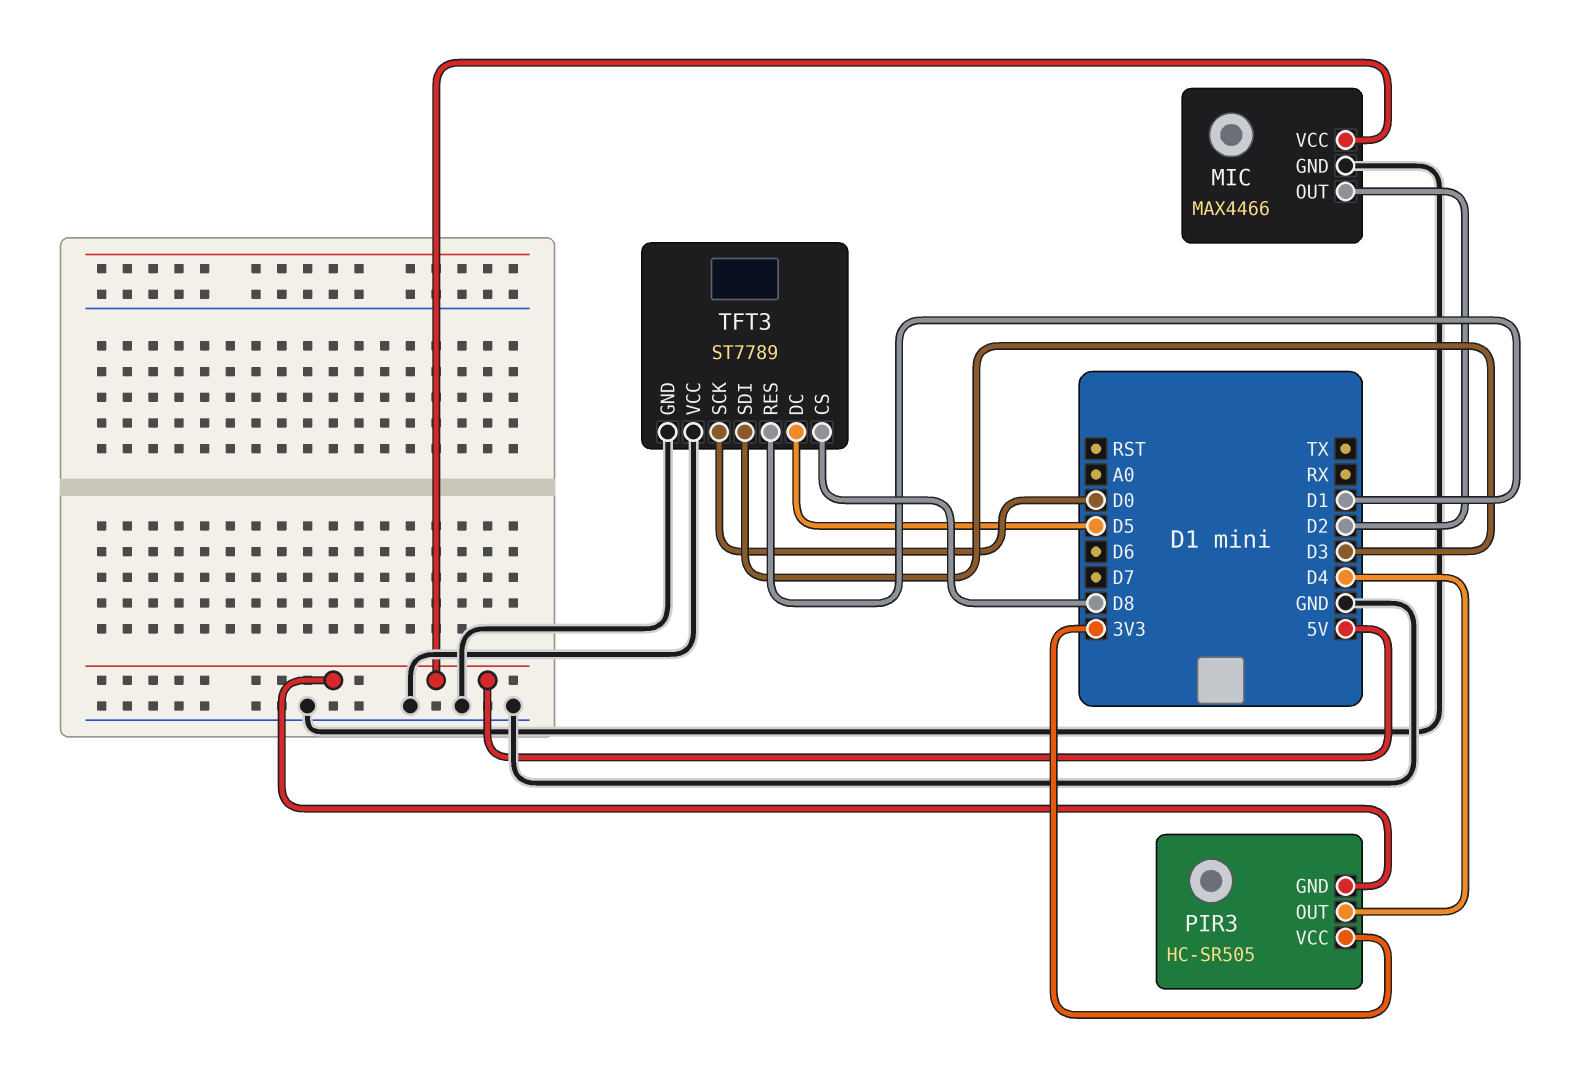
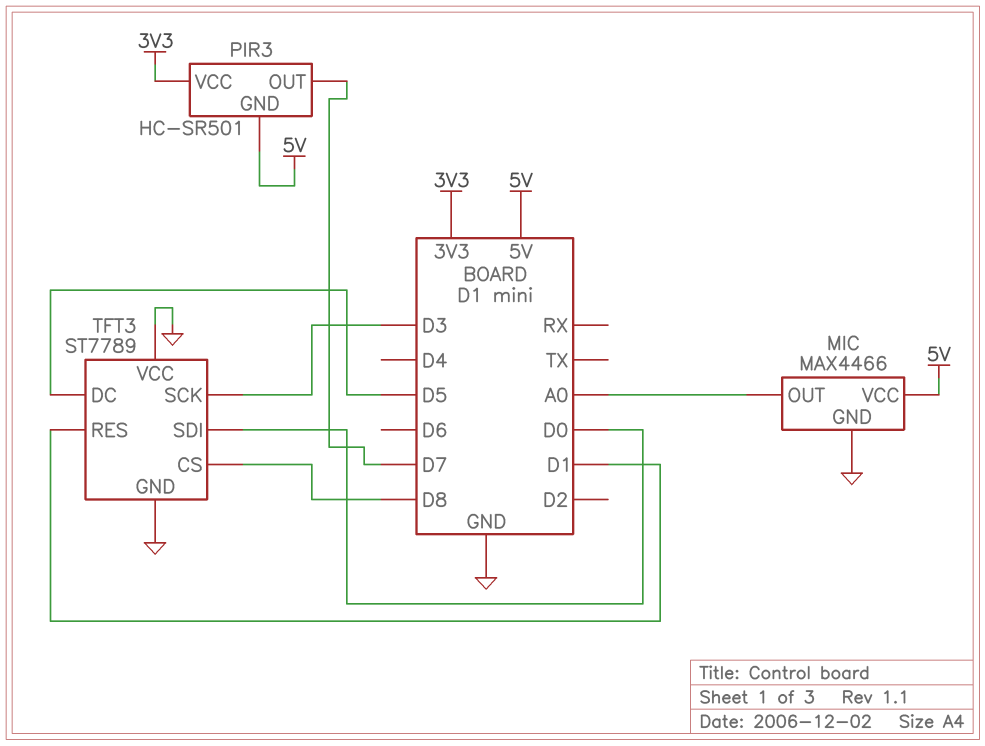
MIC pin OUT: D2 -> A0
PIR3: HC-SR505 -> HC-SR501
PIR3 pin OUT: D4 -> D7
TFT3 pin SCK: D0 -> D3
TFT3 pin SDI: D3 -> D0

